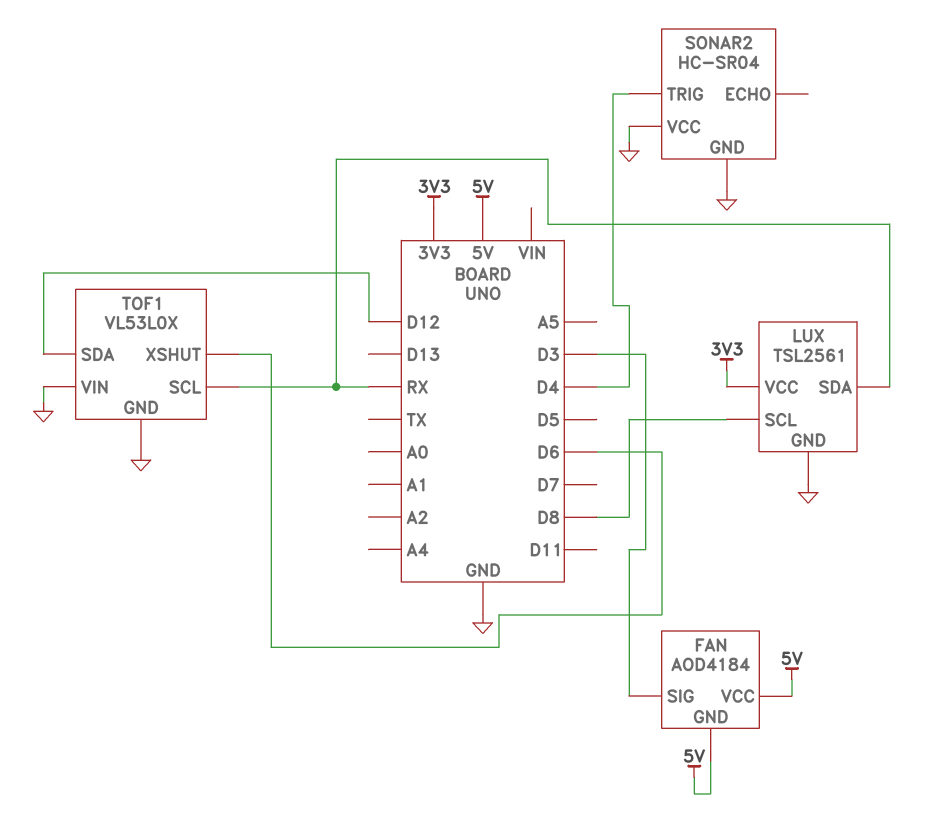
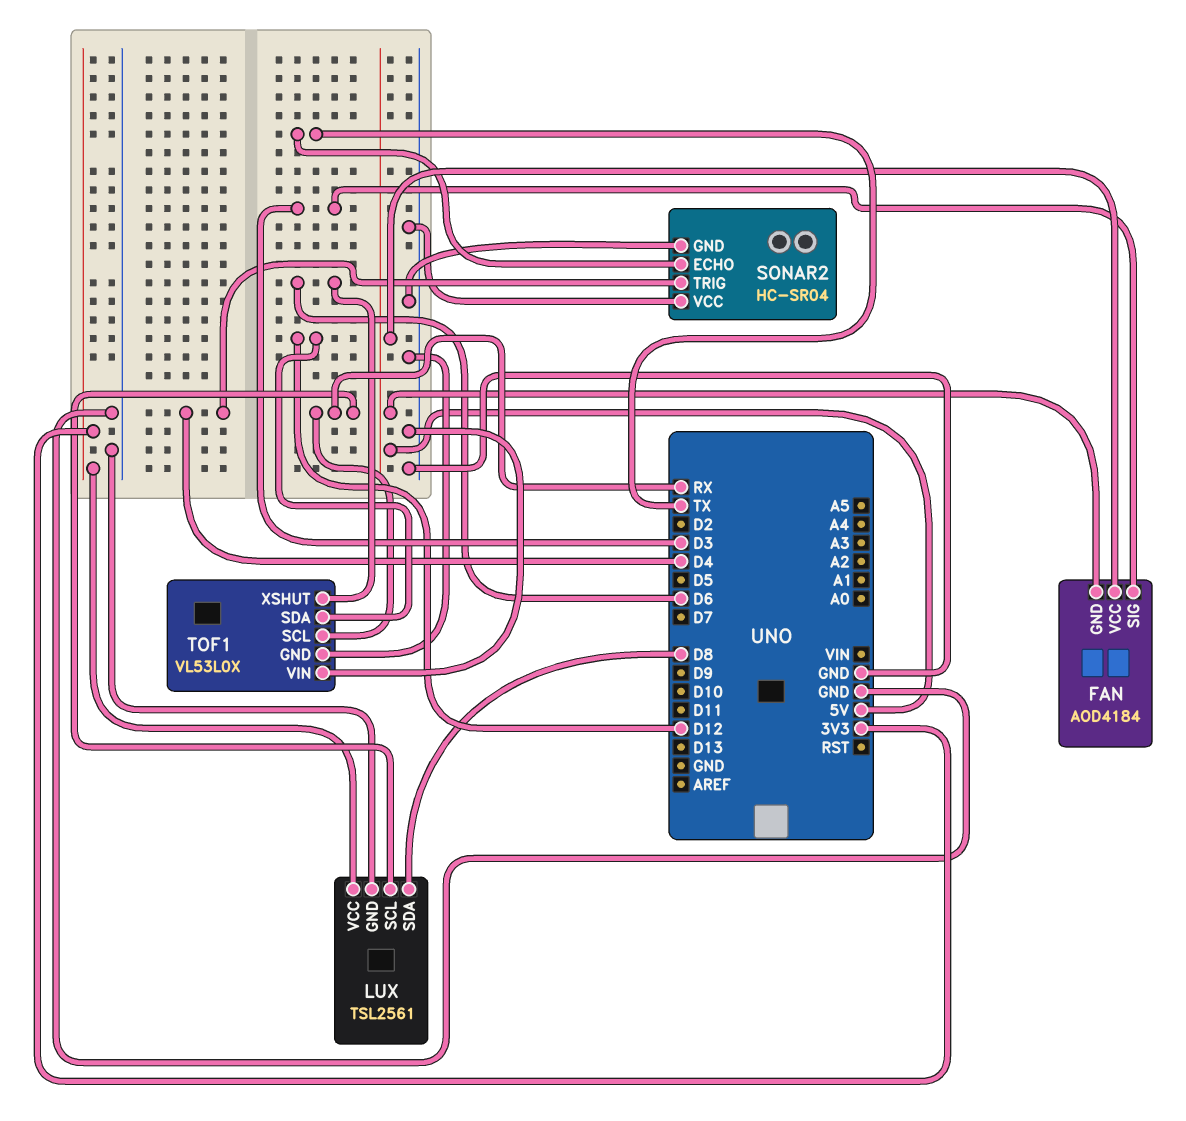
LUX pin SCL: D8 -> RX
LUX pin SDA: RX -> D8
SONAR2 pin ECHO: none -> TX

